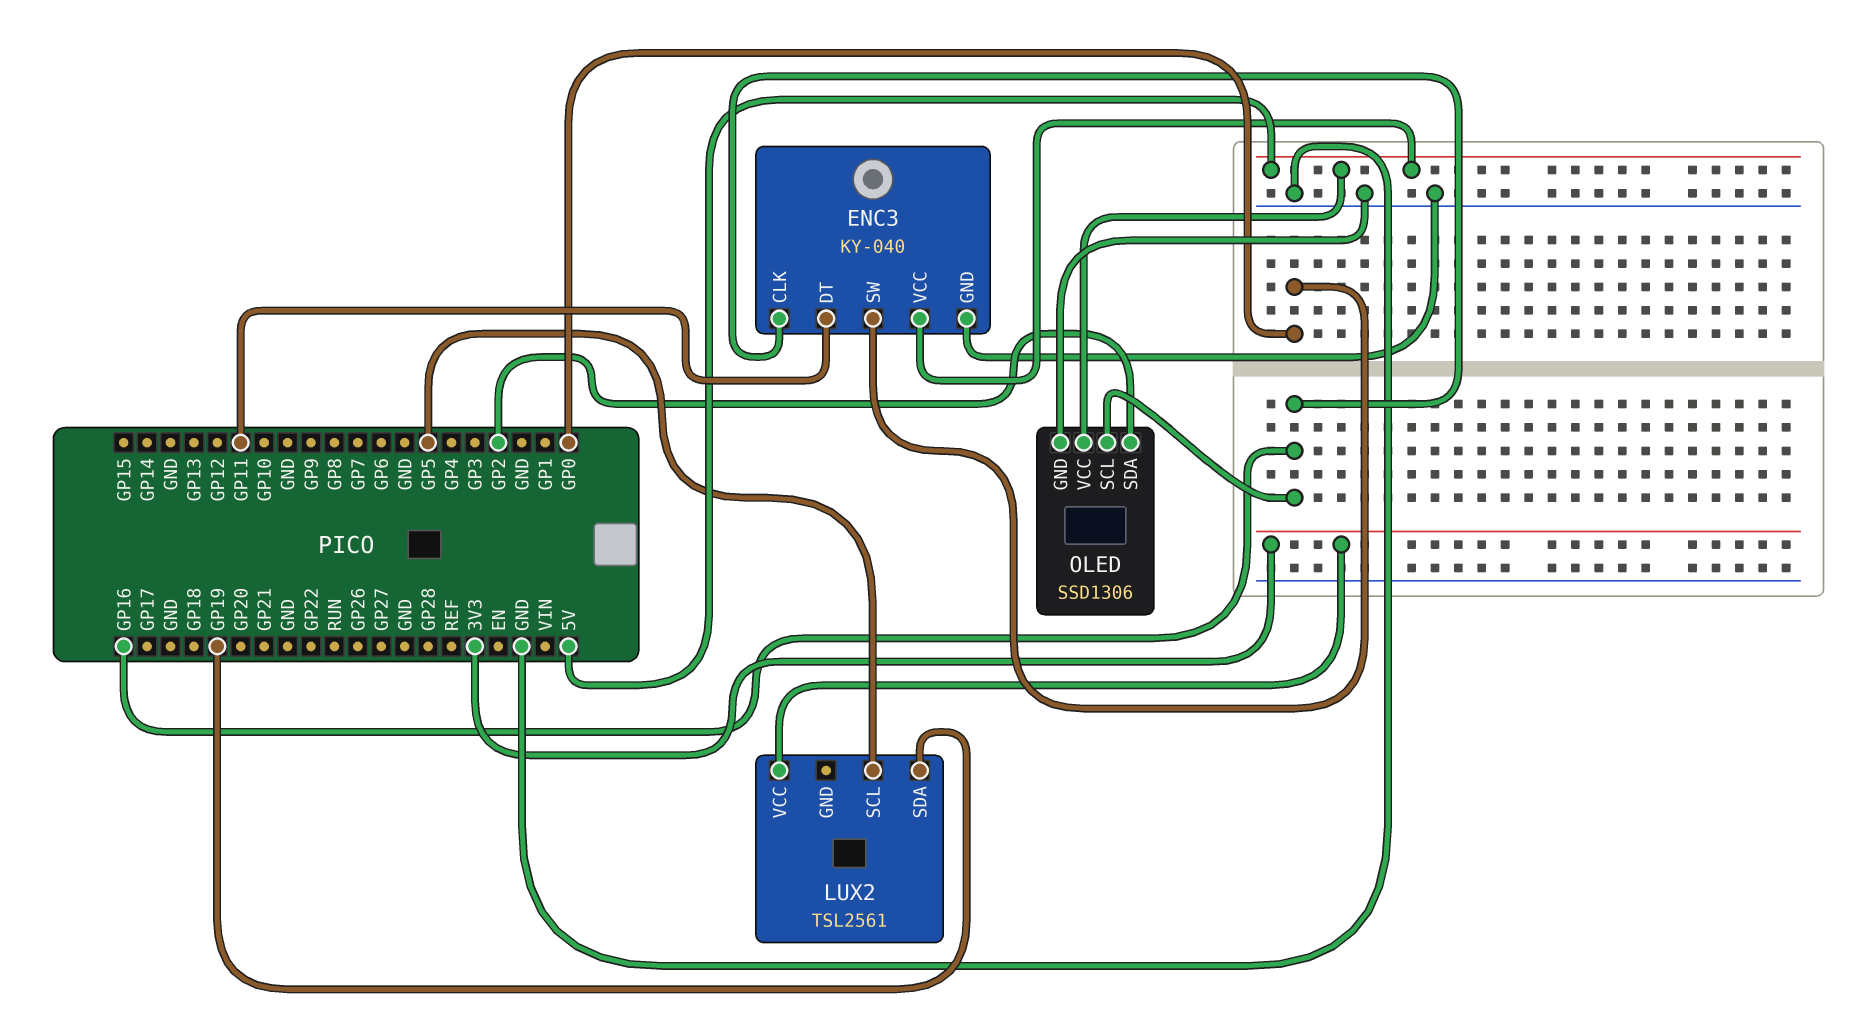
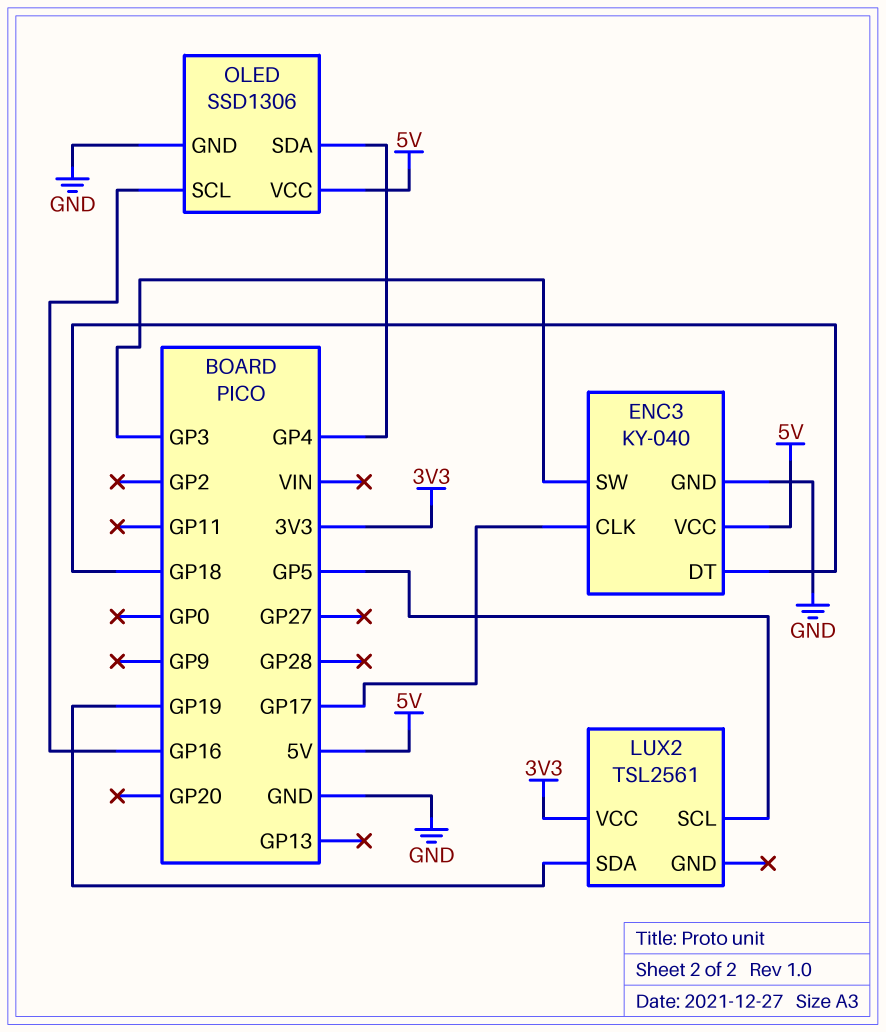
ENC3 pin CLK: GP16 -> GP17
ENC3 pin DT: GP11 -> GP18
ENC3 pin SW: GP0 -> GP3
OLED pin SDA: GP2 -> GP4

